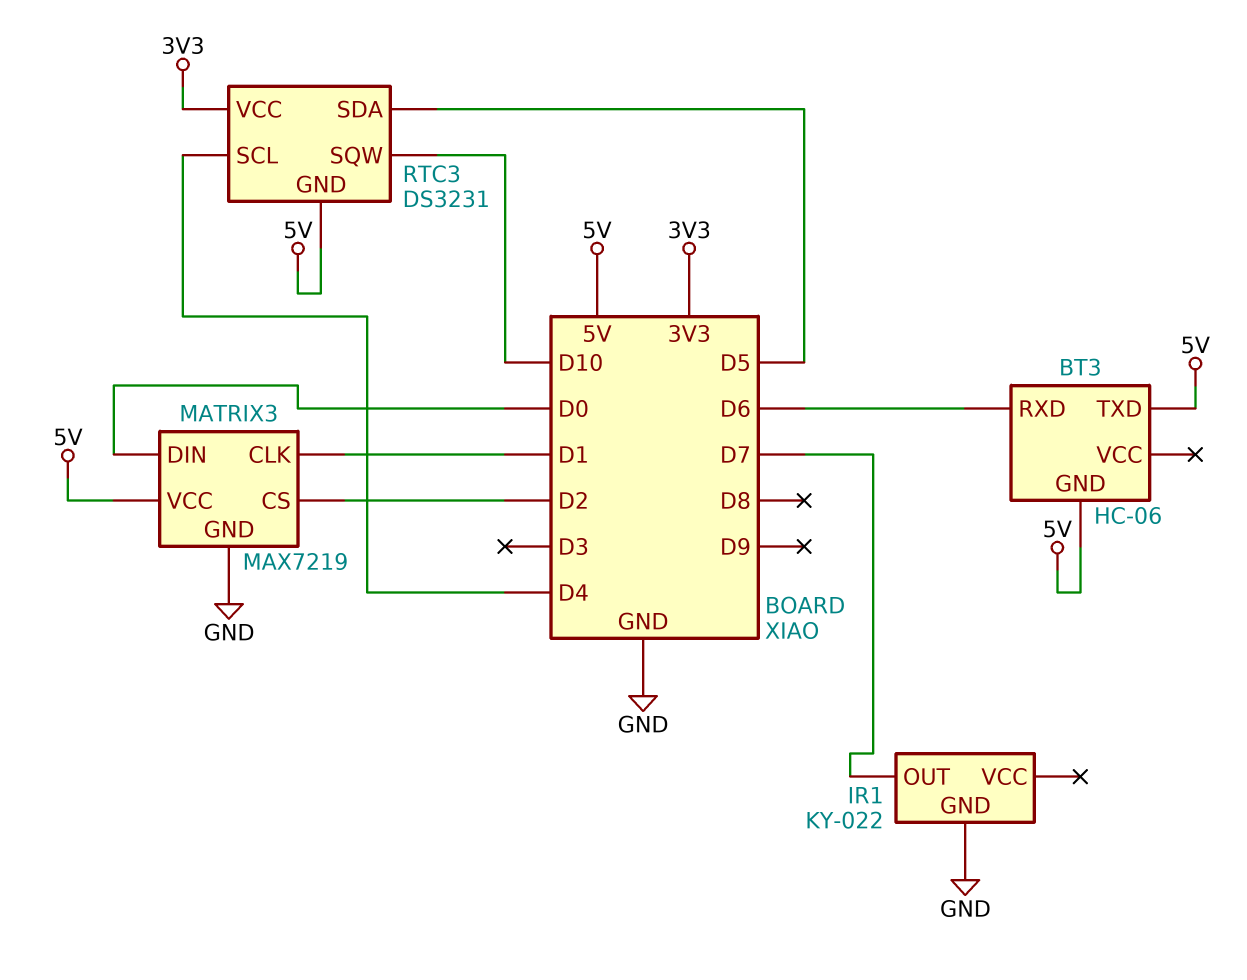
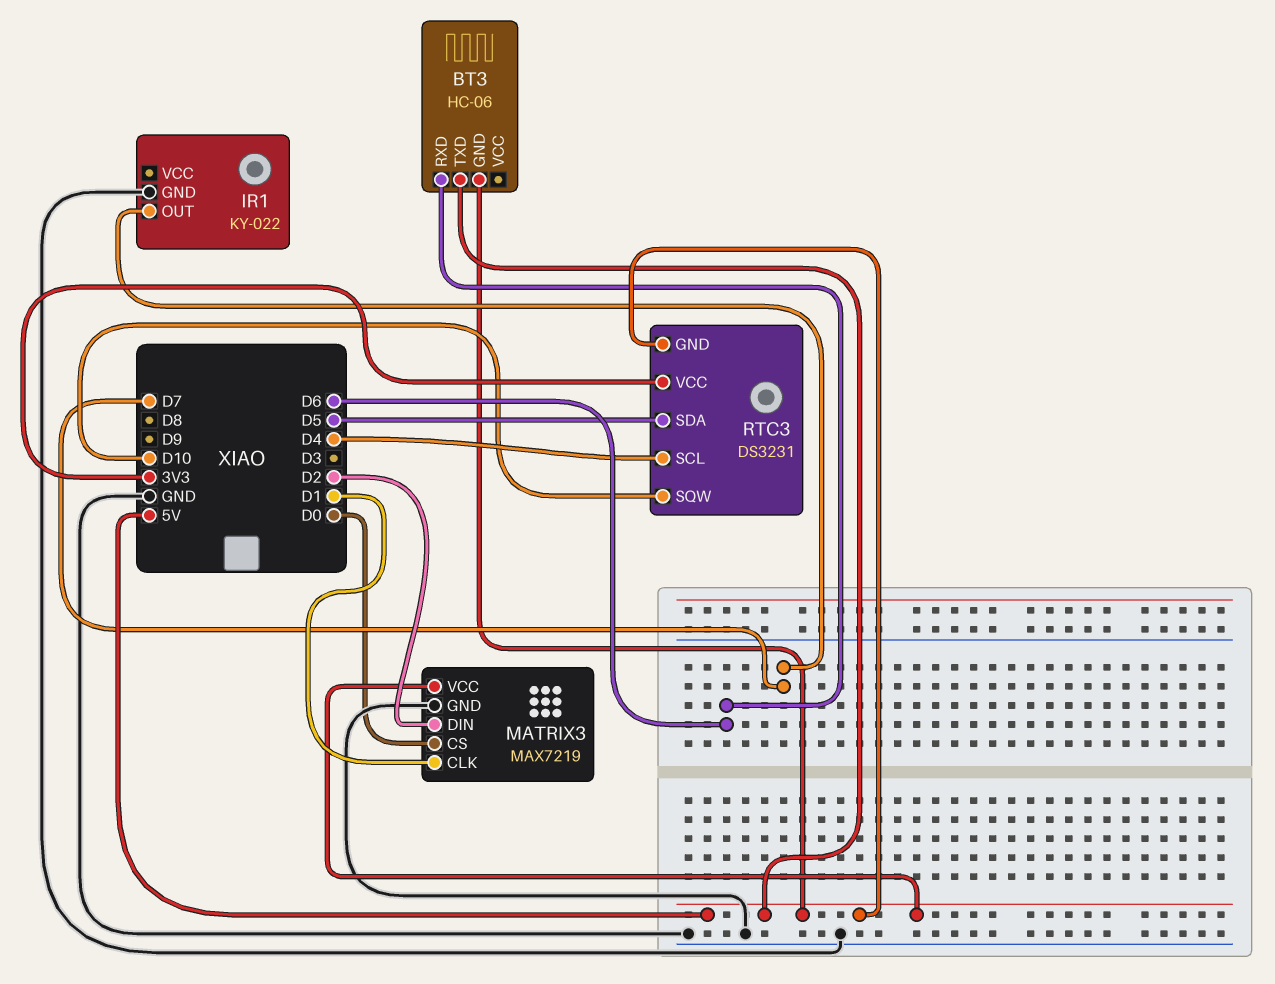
MATRIX3 pin CS: D2 -> D0
MATRIX3 pin DIN: D0 -> D2

